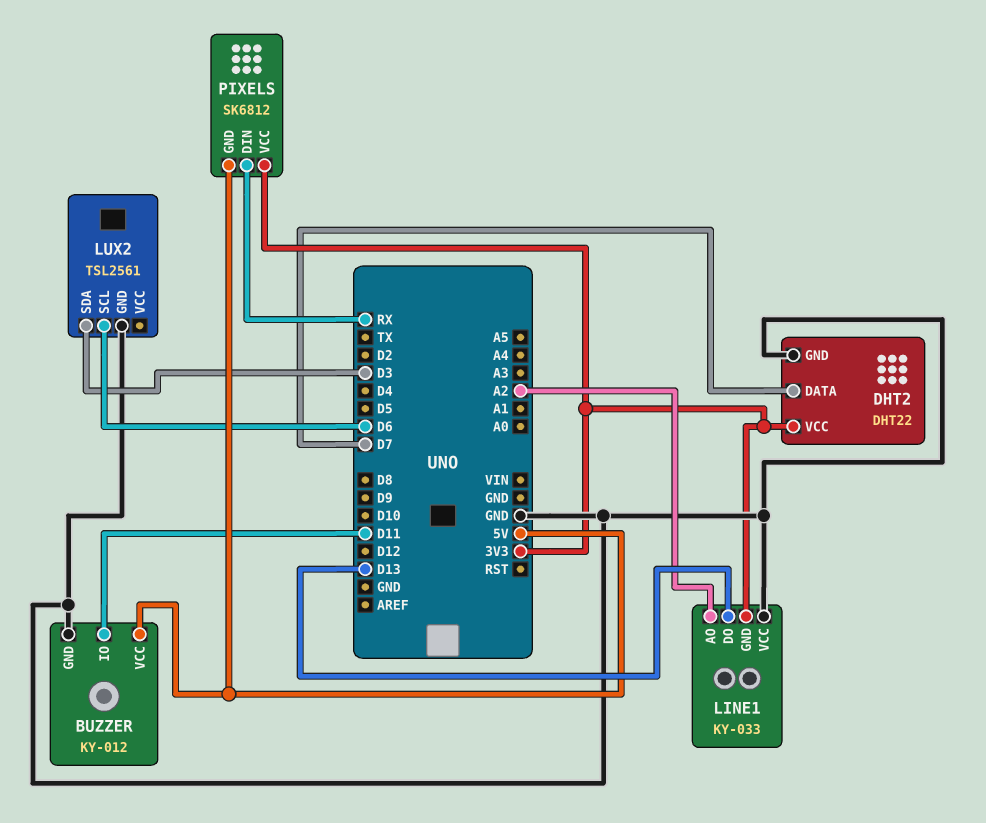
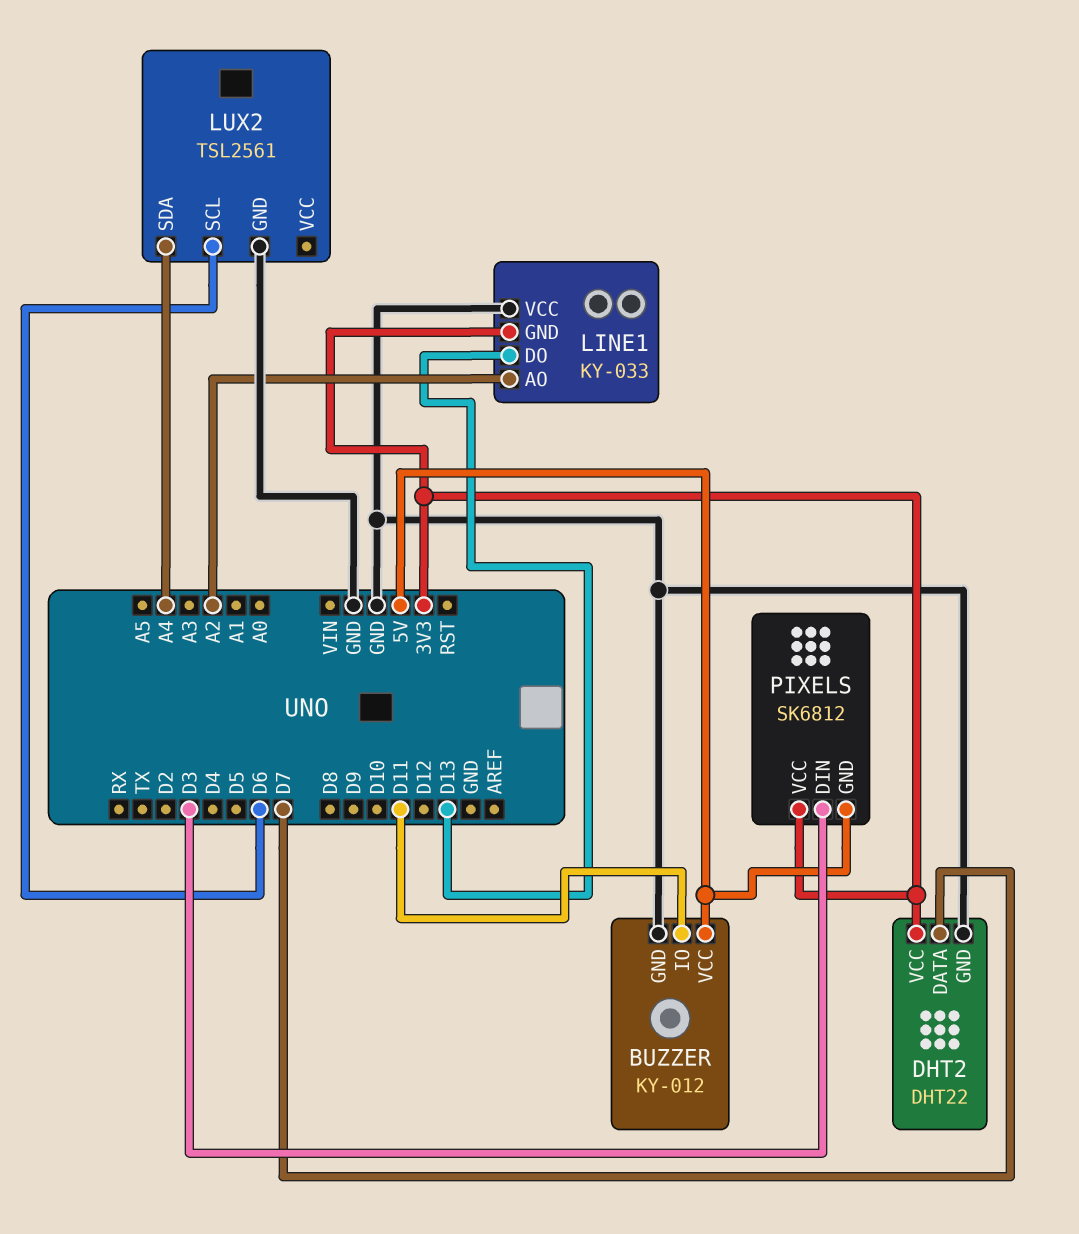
LUX2 pin SDA: D3 -> A4
PIXELS pin DIN: RX -> D3

